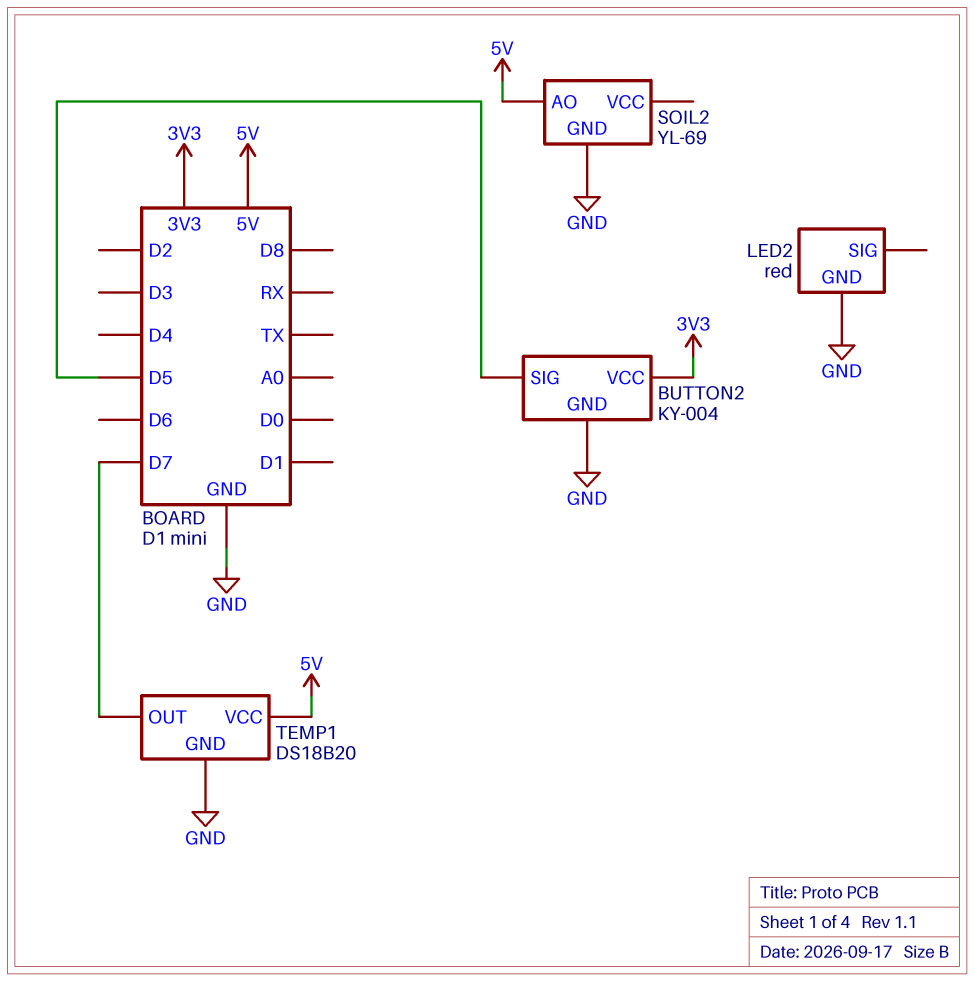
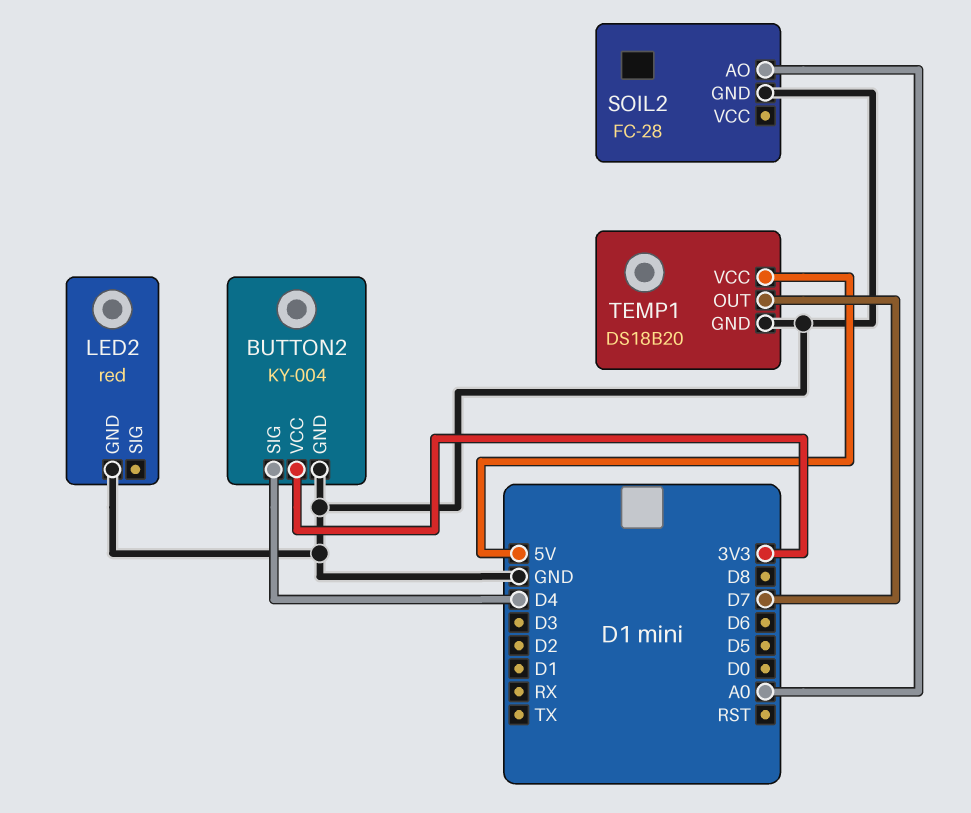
BUTTON2 pin SIG: D5 -> D4
SOIL2: YL-69 -> FC-28
SOIL2 pin AO: 5V -> A0

